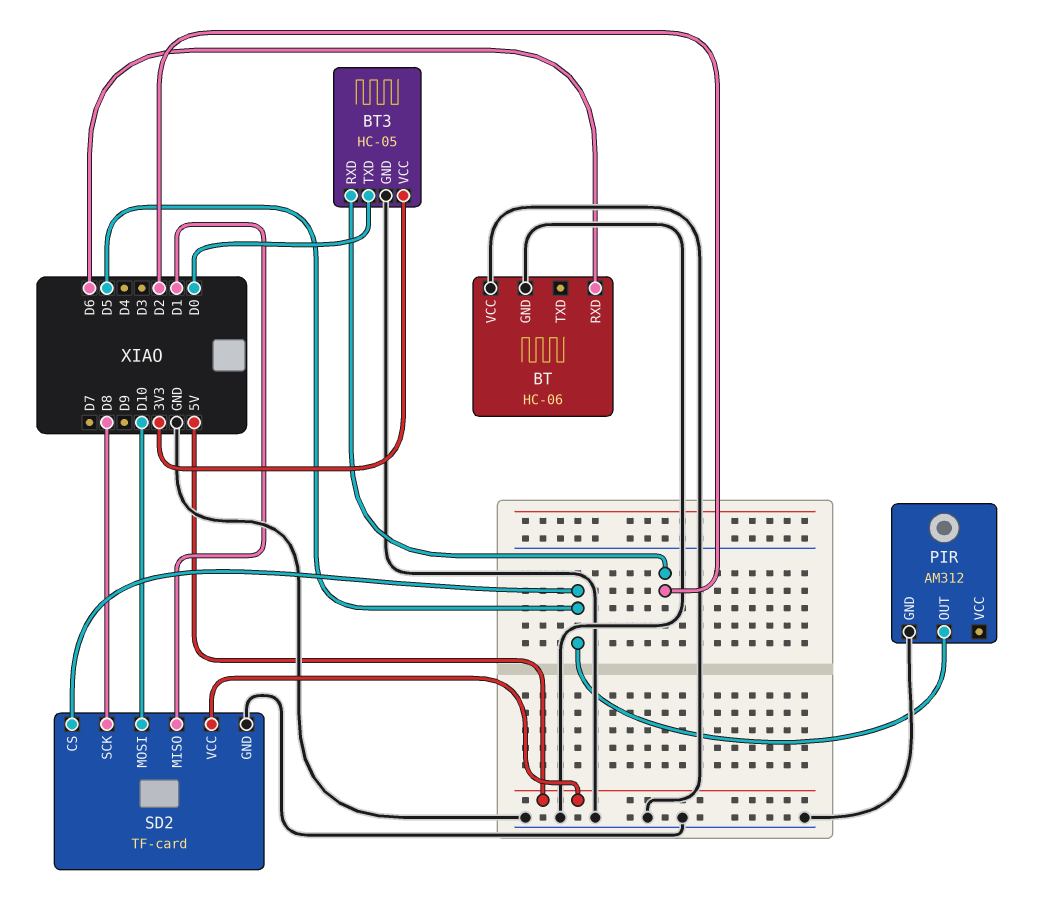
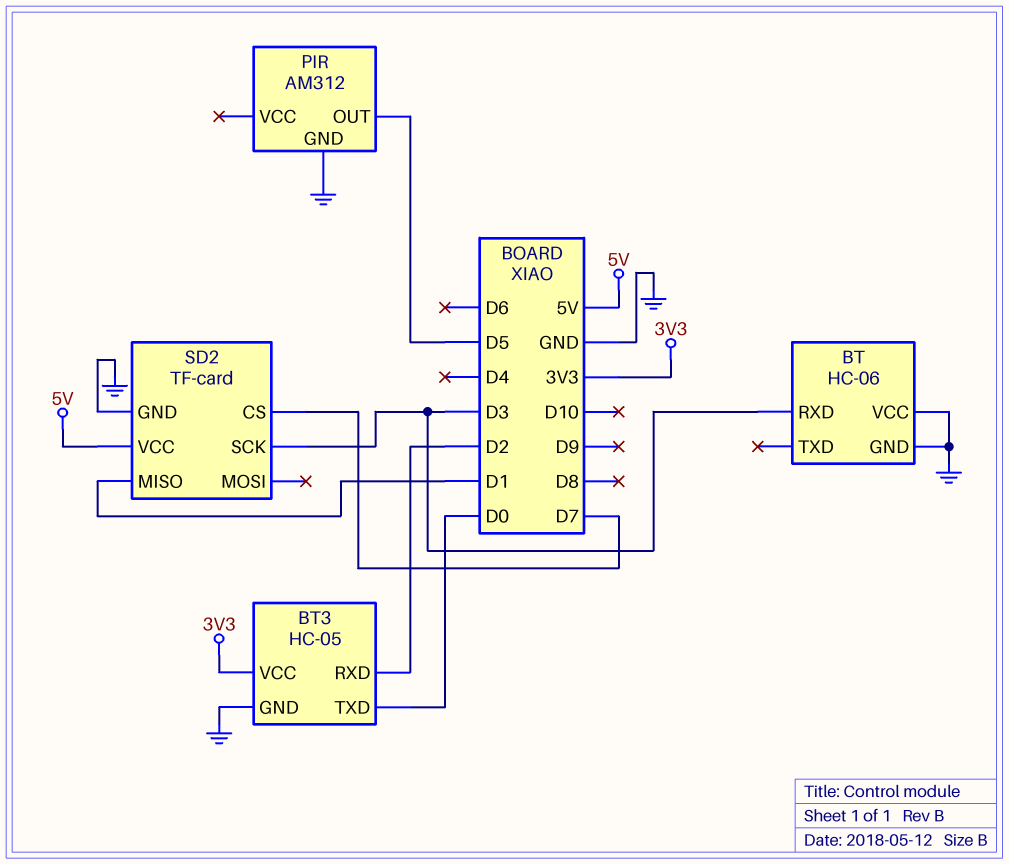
BT pin RXD: D6 -> D3
SD2 pin CS: D5 -> D7
SD2 pin MOSI: D10 -> none
SD2 pin SCK: D8 -> D3

